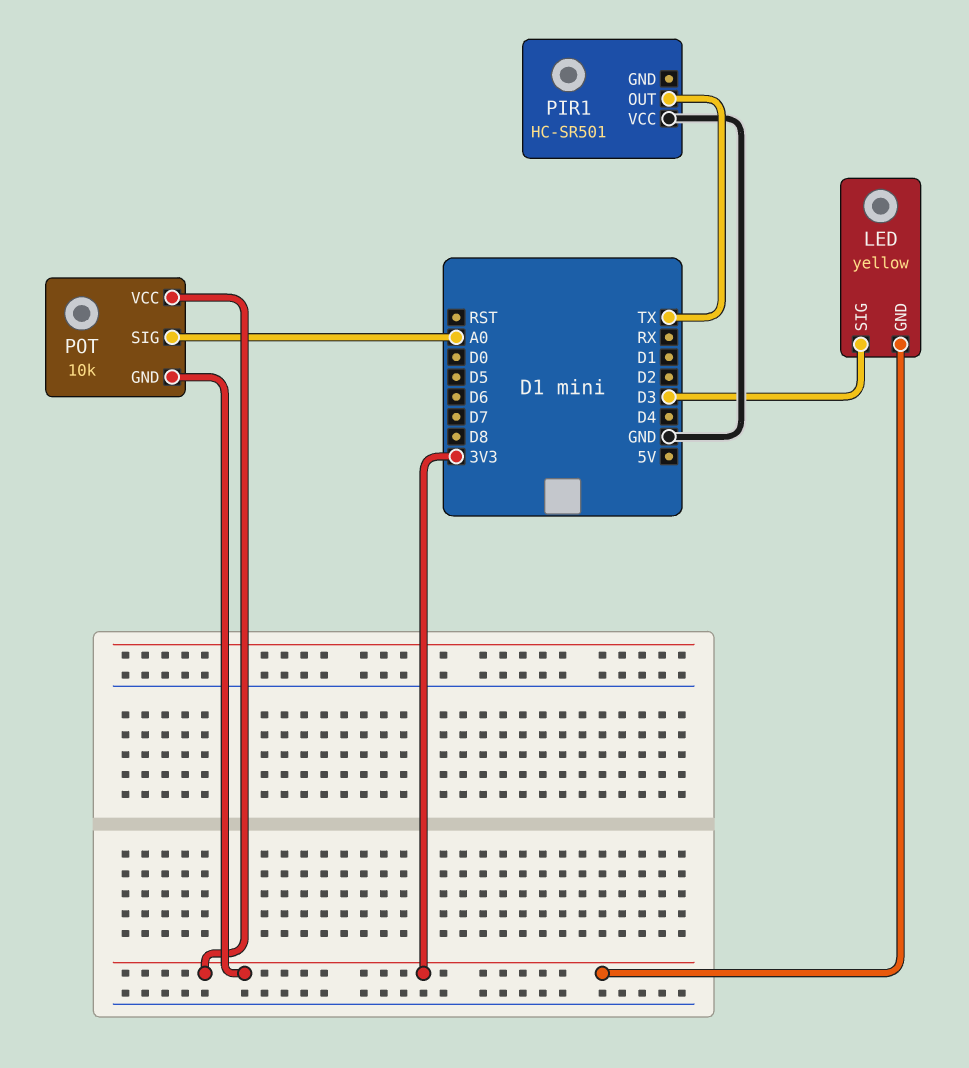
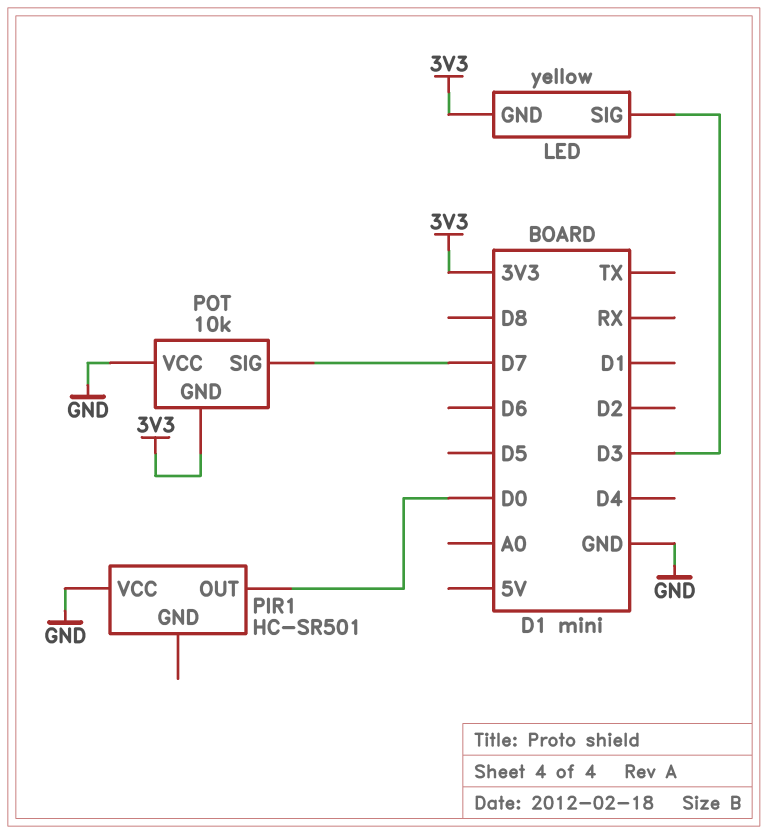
PIR1 pin OUT: TX -> D0
POT pin SIG: A0 -> D7
POT pin VCC: 3V3 -> GND

